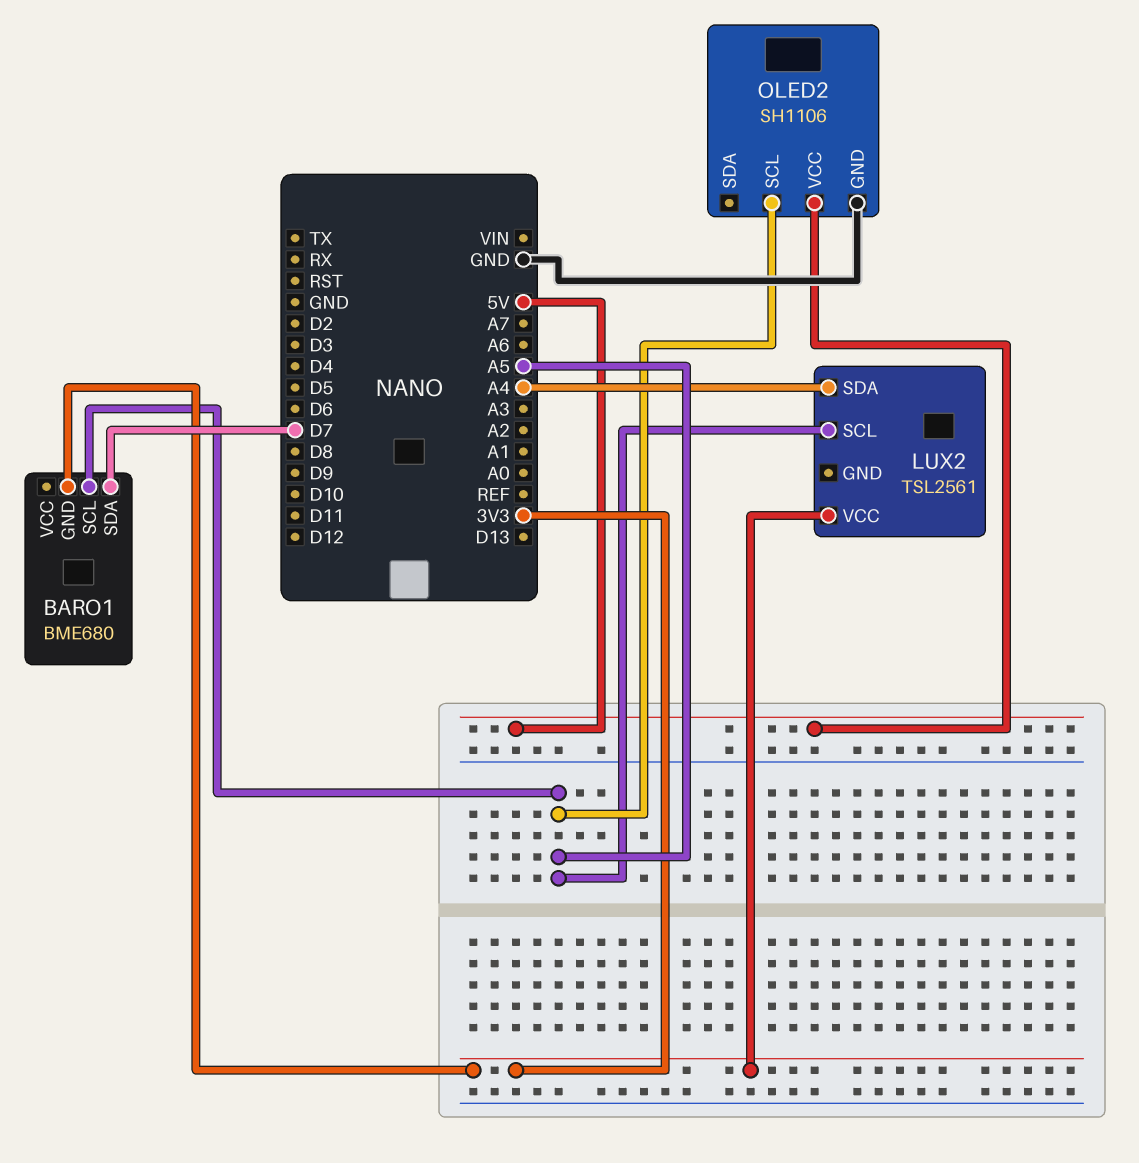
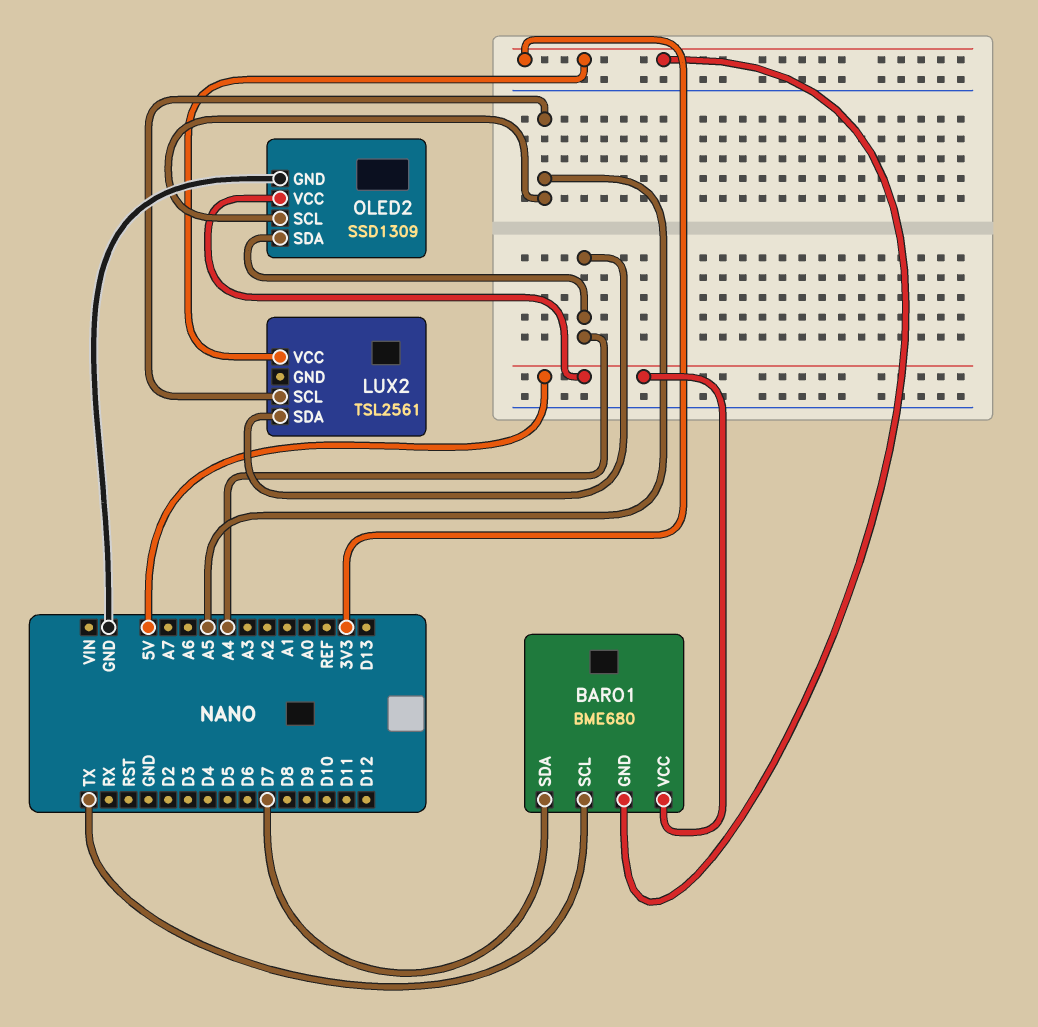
BARO1 pin SCL: A5 -> TX
BARO1 pin VCC: none -> 5V
OLED2: SH1106 -> SSD1309
OLED2 pin SDA: none -> A4

